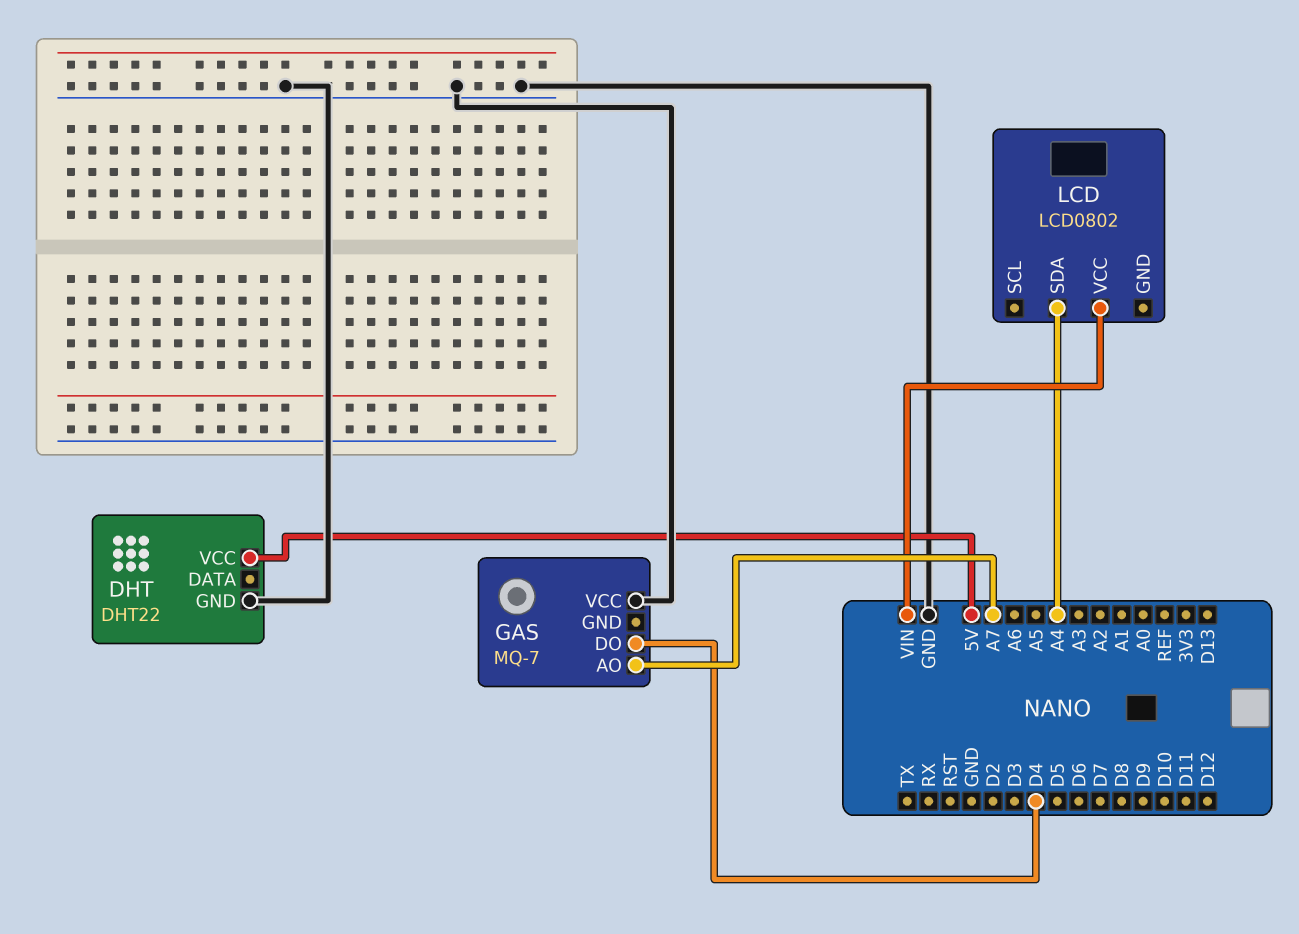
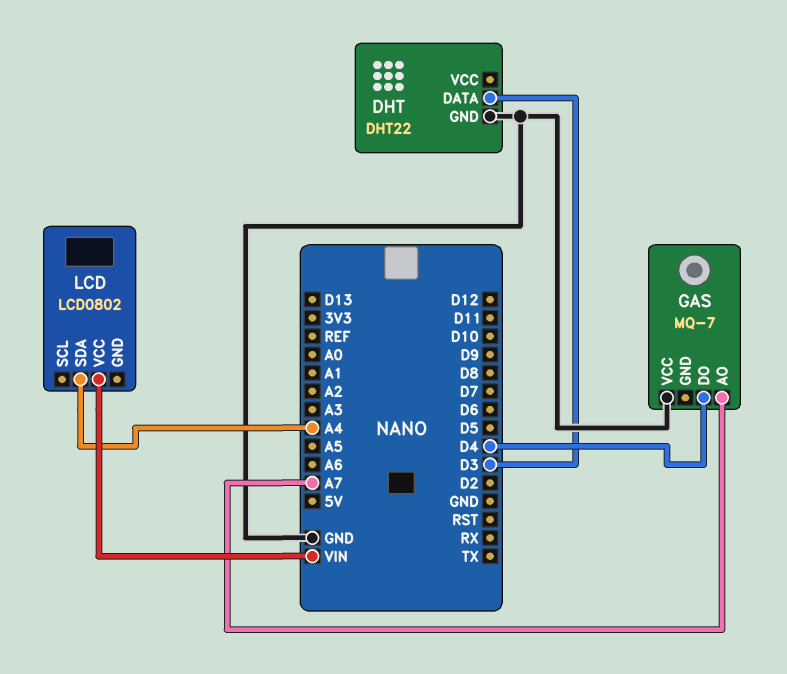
DHT pin DATA: none -> D3
DHT pin VCC: 5V -> none

